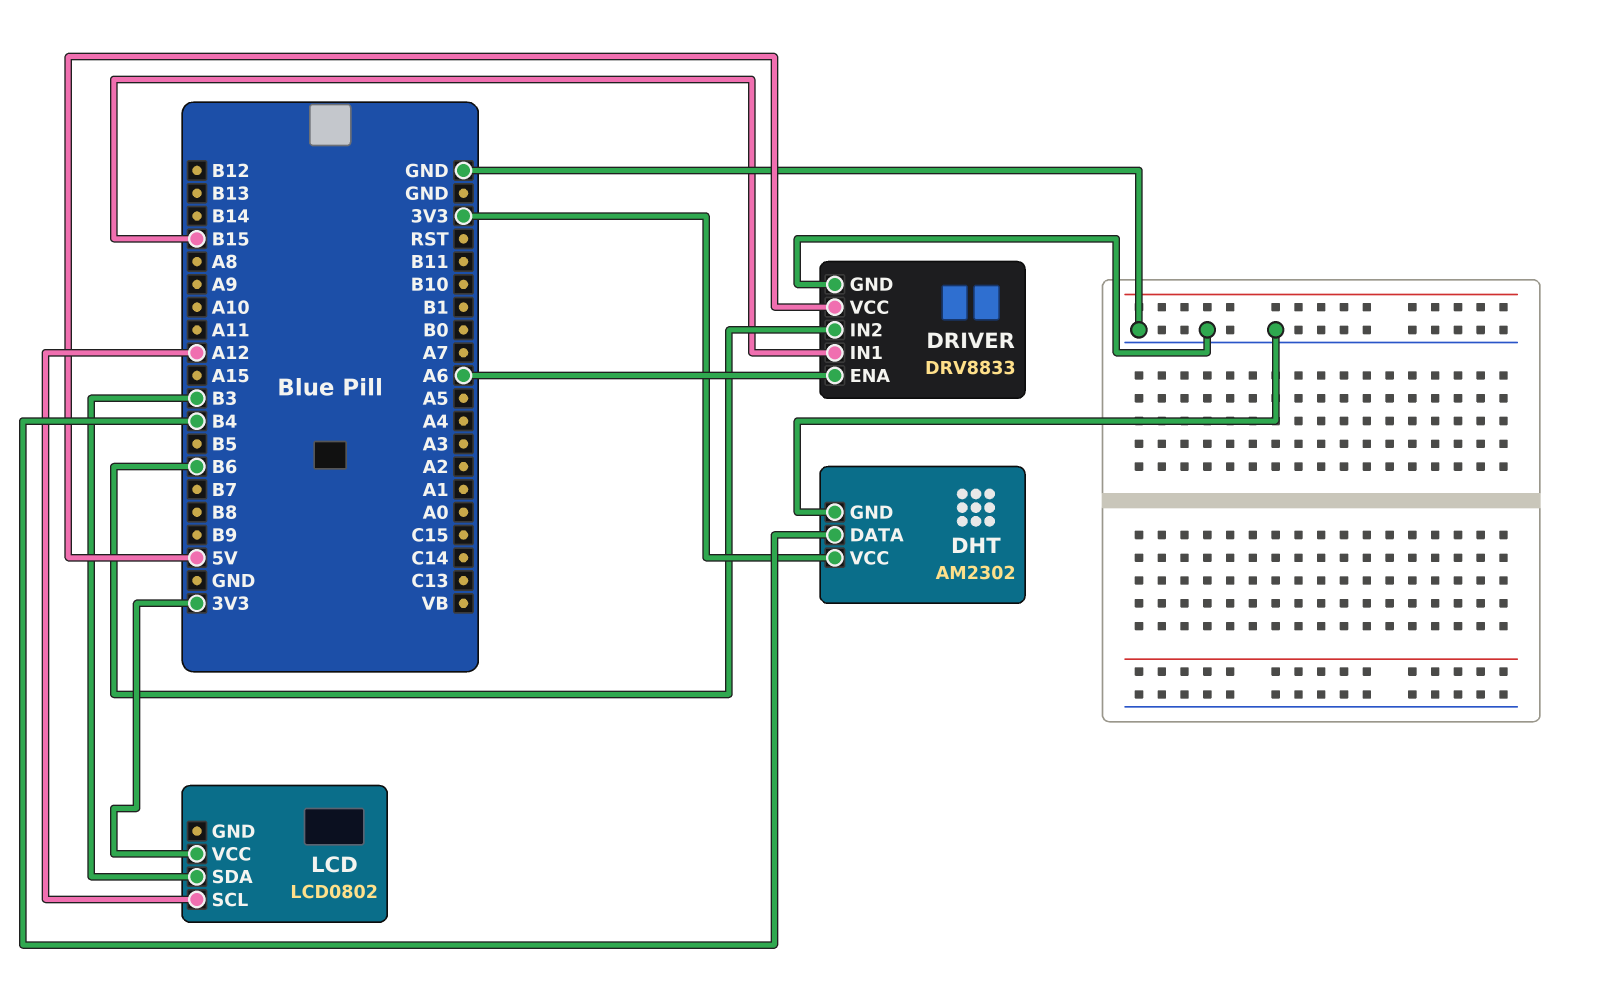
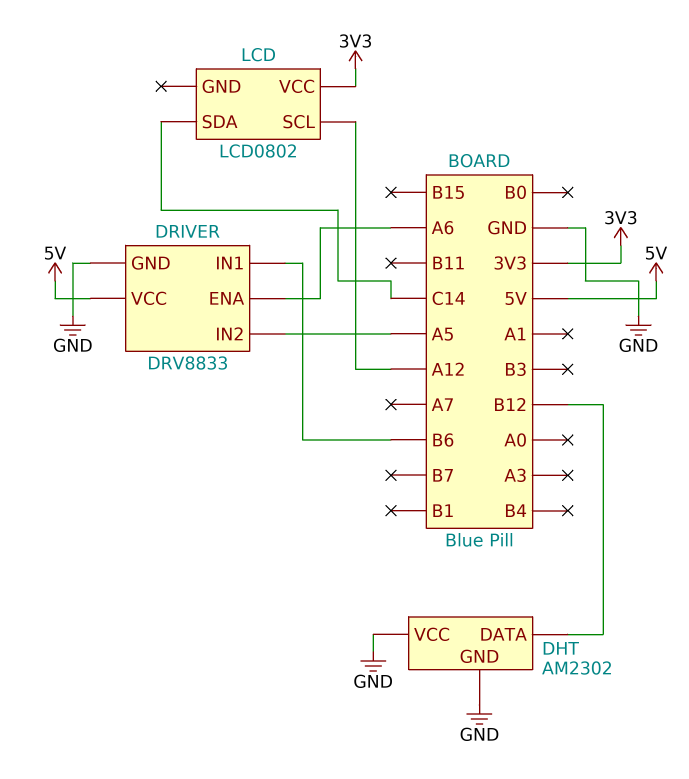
DHT pin DATA: B4 -> B12
DHT pin VCC: 3V3 -> GND
DRIVER pin IN1: B15 -> B6
DRIVER pin IN2: B6 -> A5
LCD pin SDA: B3 -> C14

